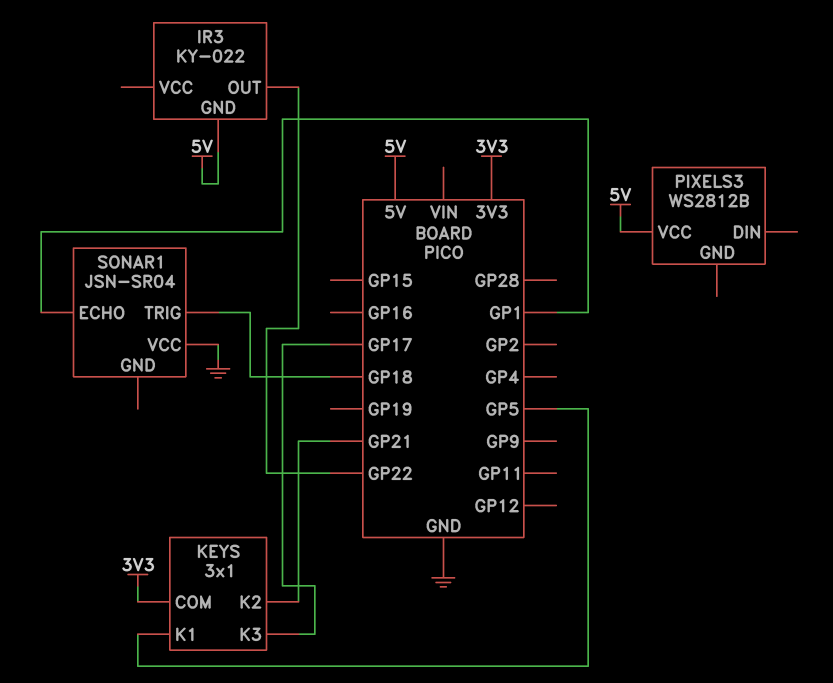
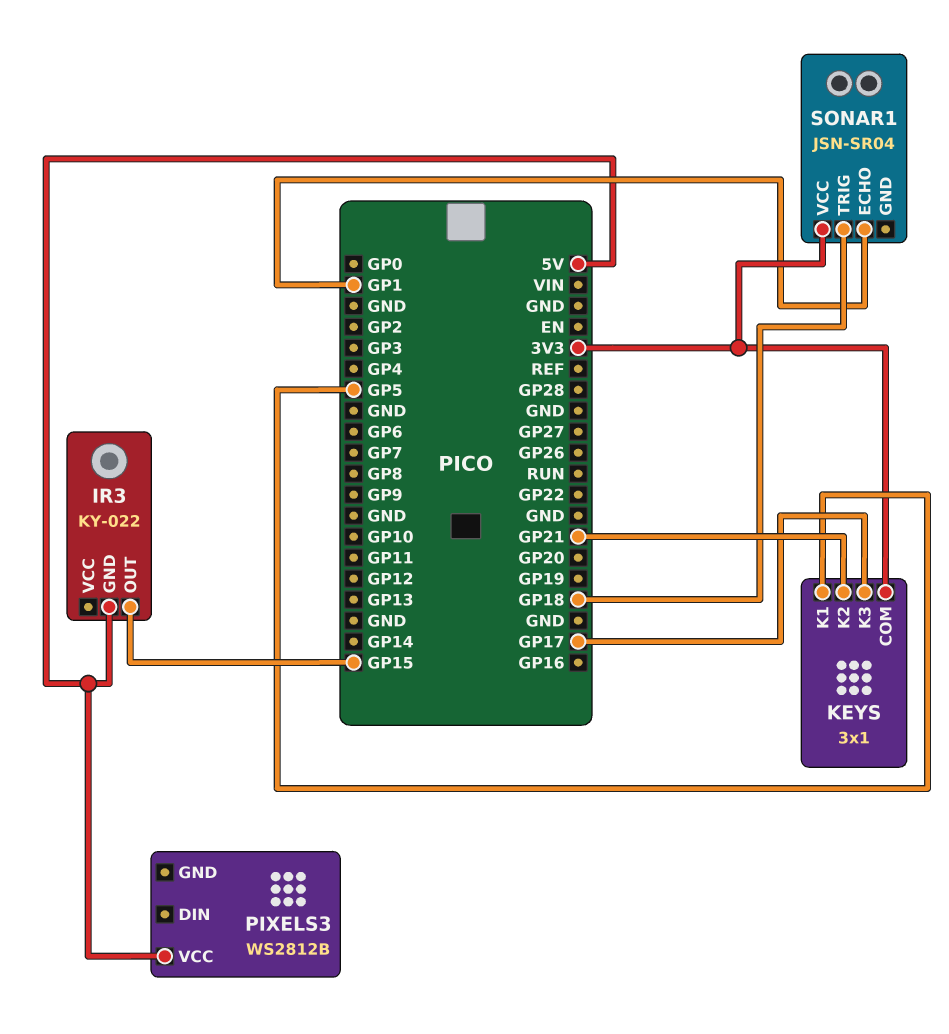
IR3 pin OUT: GP22 -> GP15
SONAR1 pin VCC: GND -> 3V3

